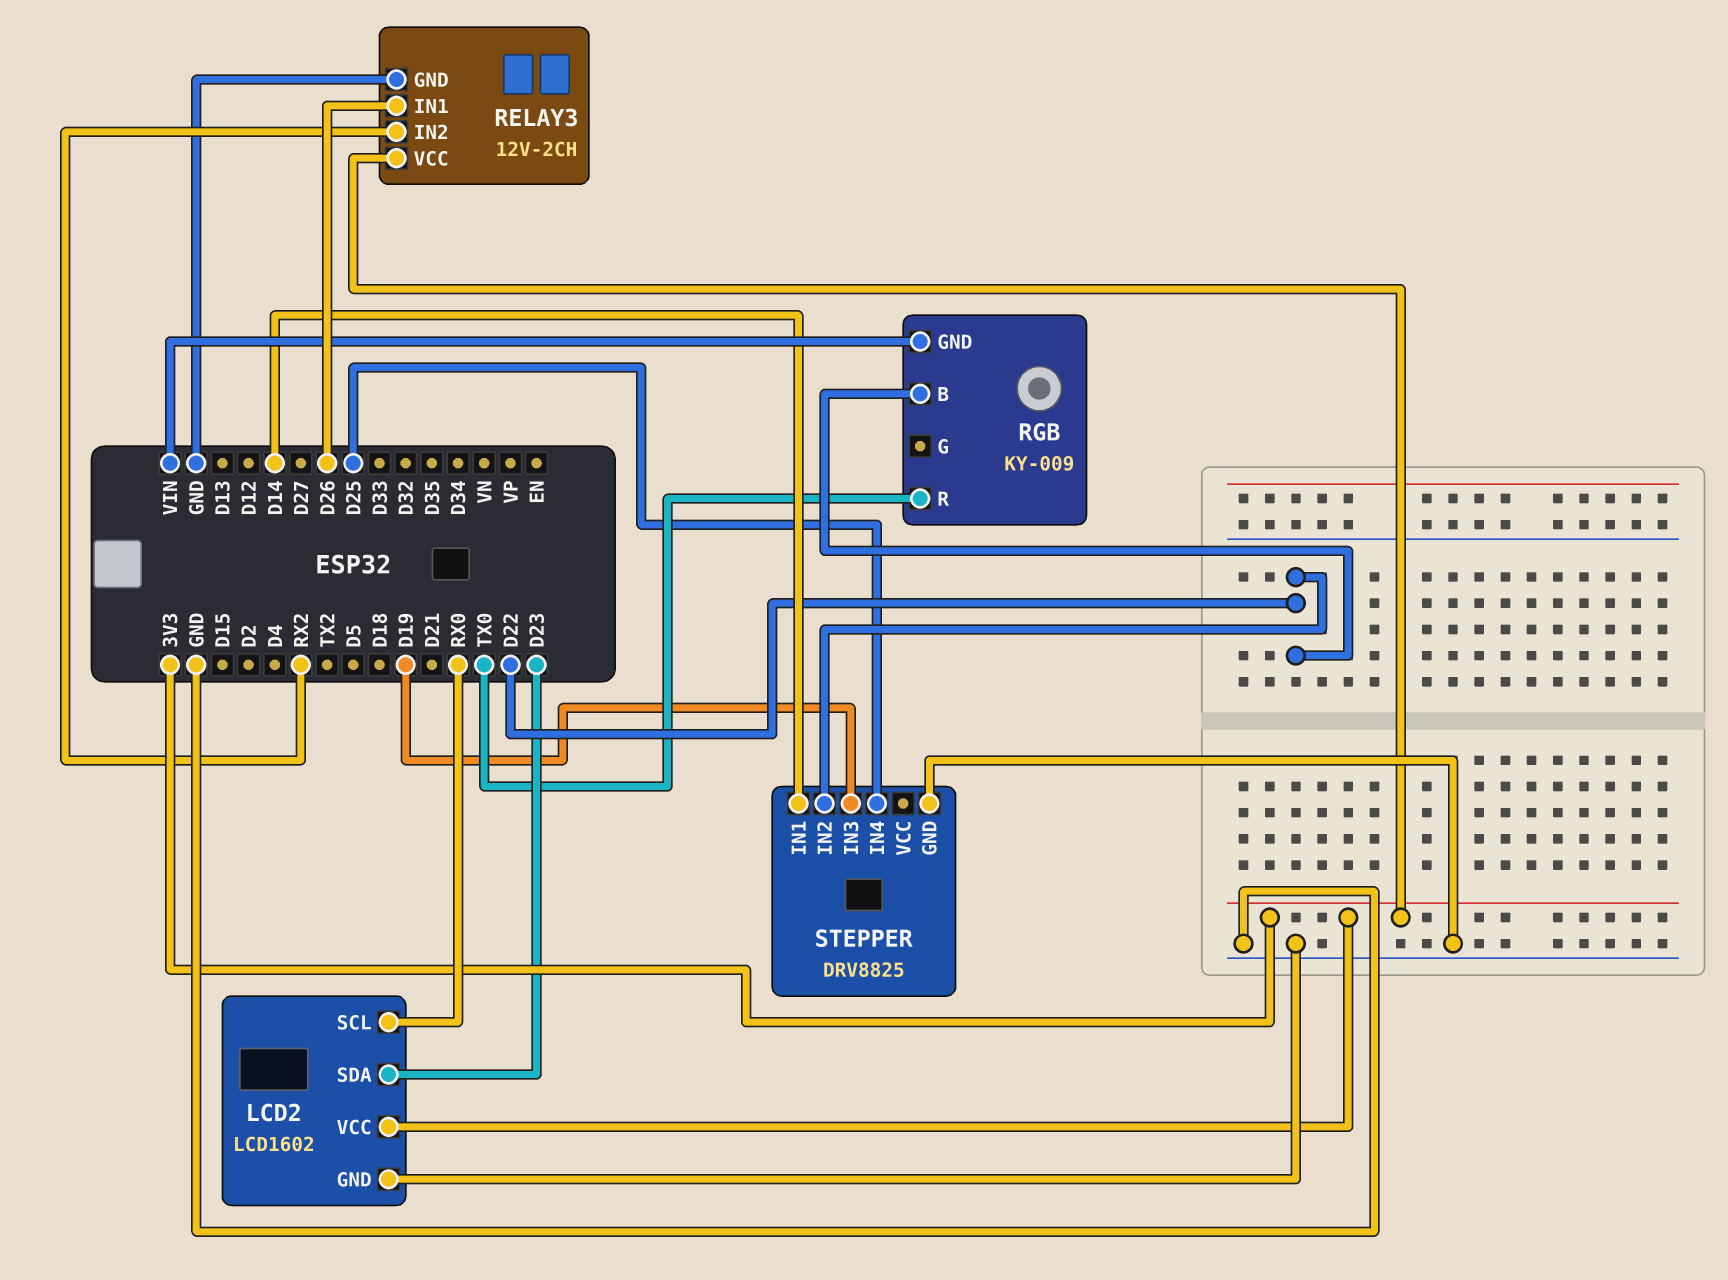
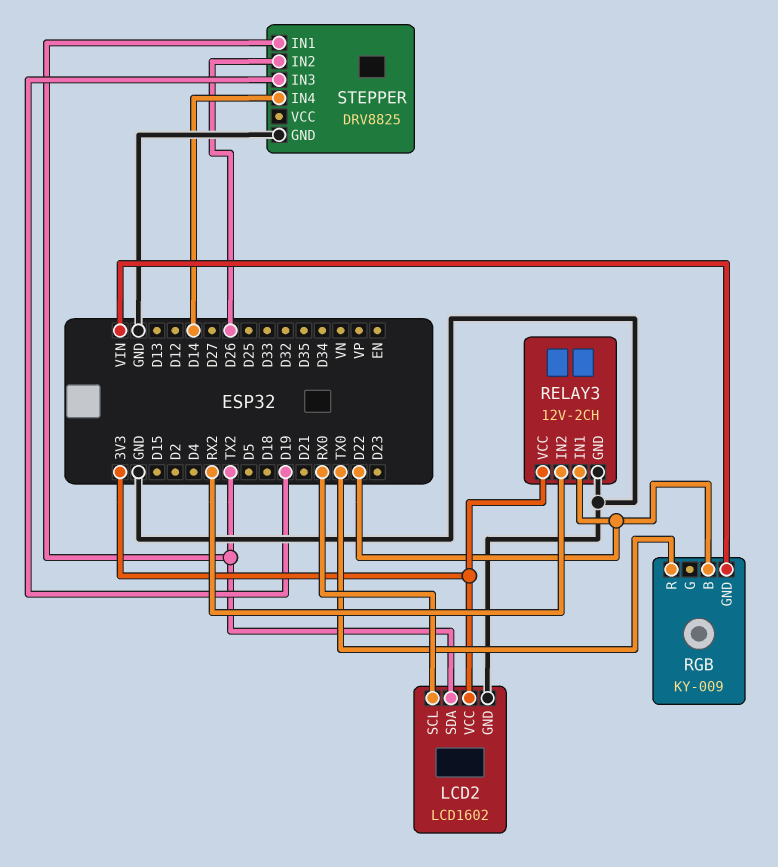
LCD2 pin SDA: D23 -> TX2
RELAY3 pin IN1: D26 -> D22
STEPPER pin IN1: D14 -> TX2
STEPPER pin IN2: D22 -> D26
STEPPER pin IN4: D25 -> D14

